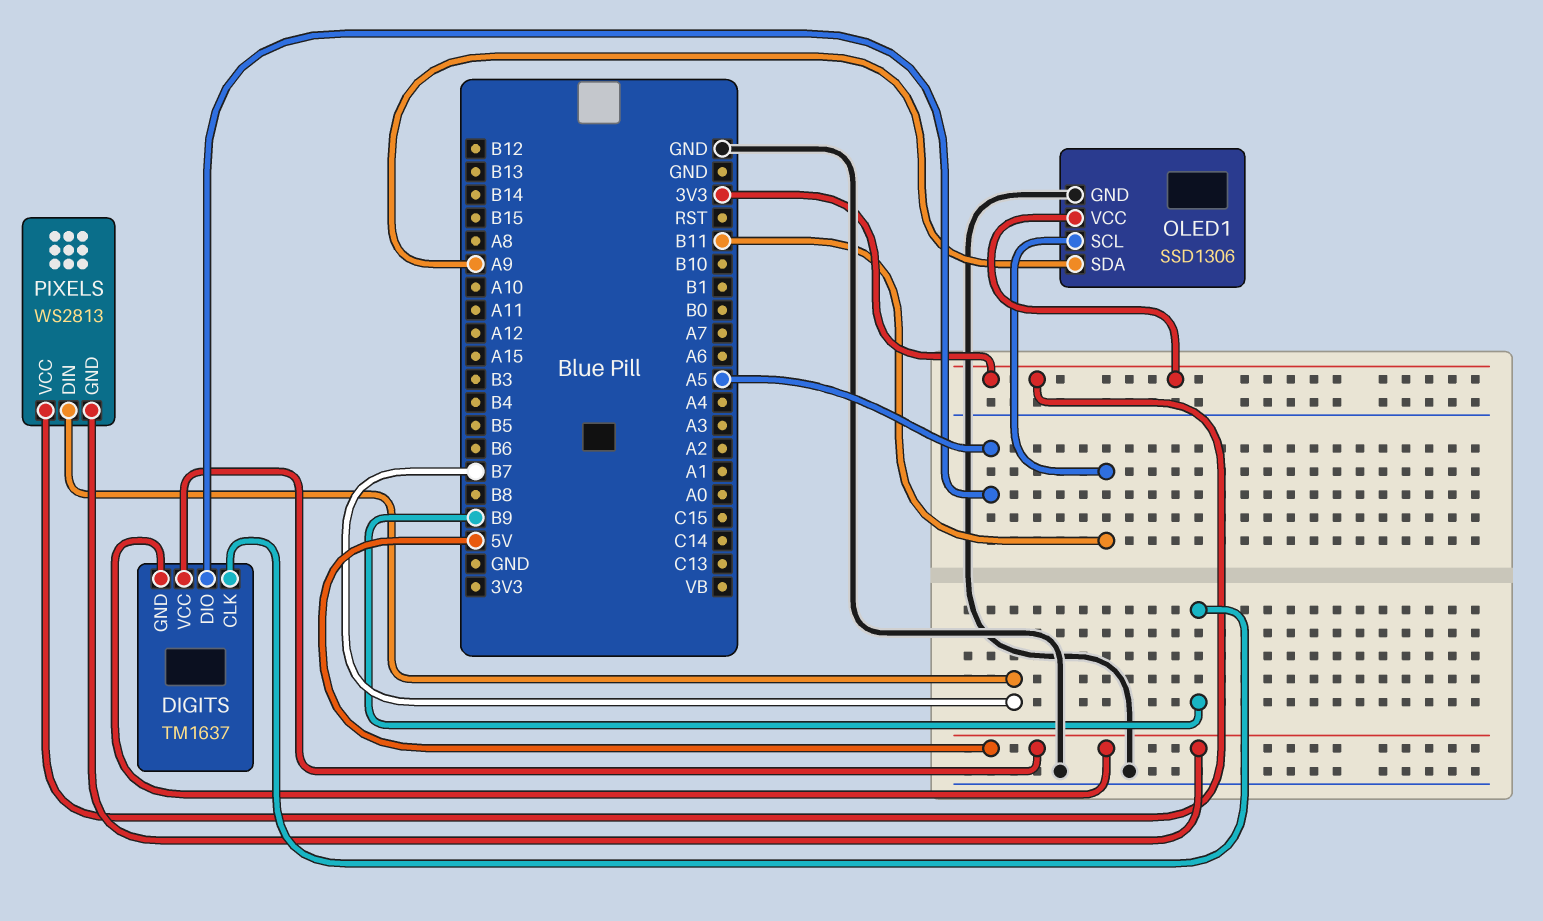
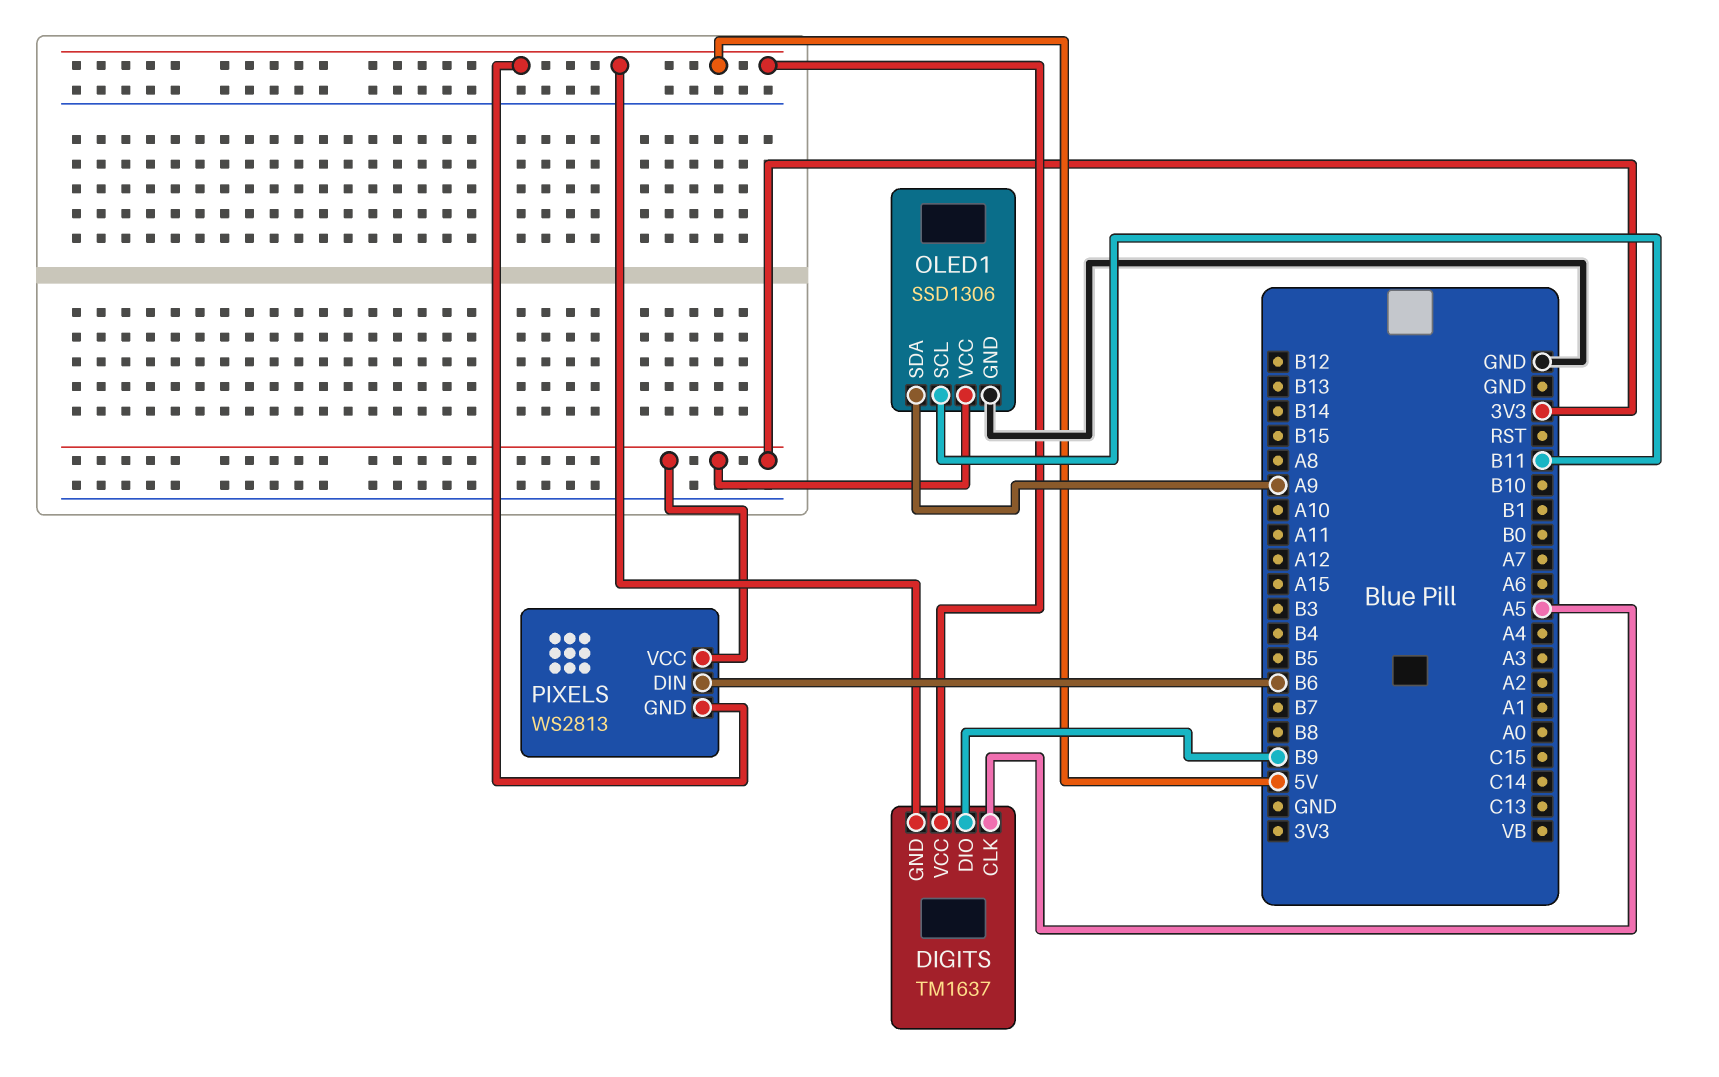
DIGITS pin CLK: B9 -> A5
DIGITS pin DIO: A5 -> B9
PIXELS pin DIN: B7 -> B6

